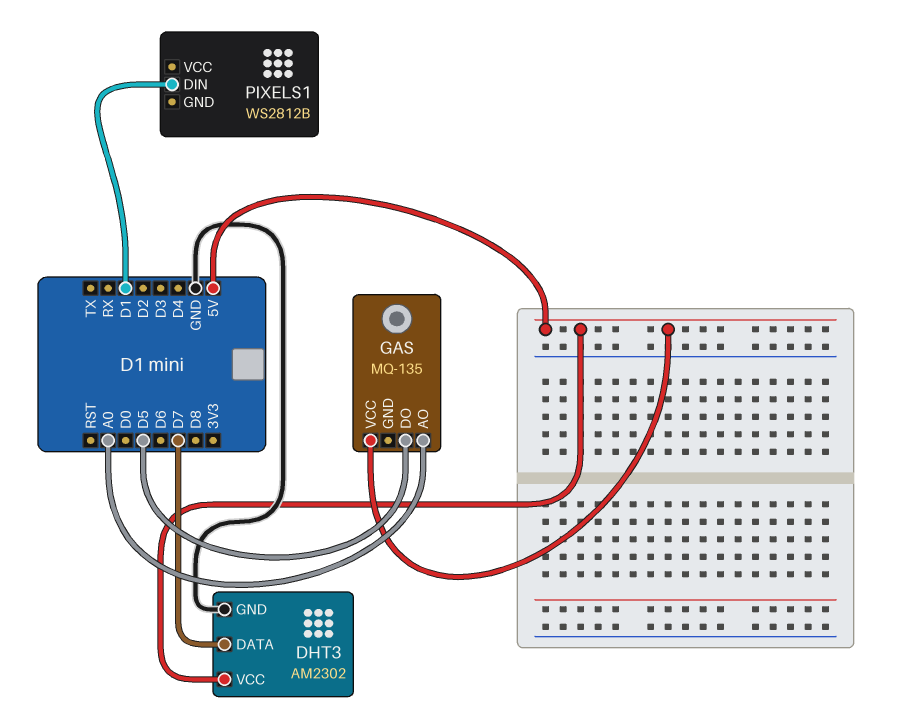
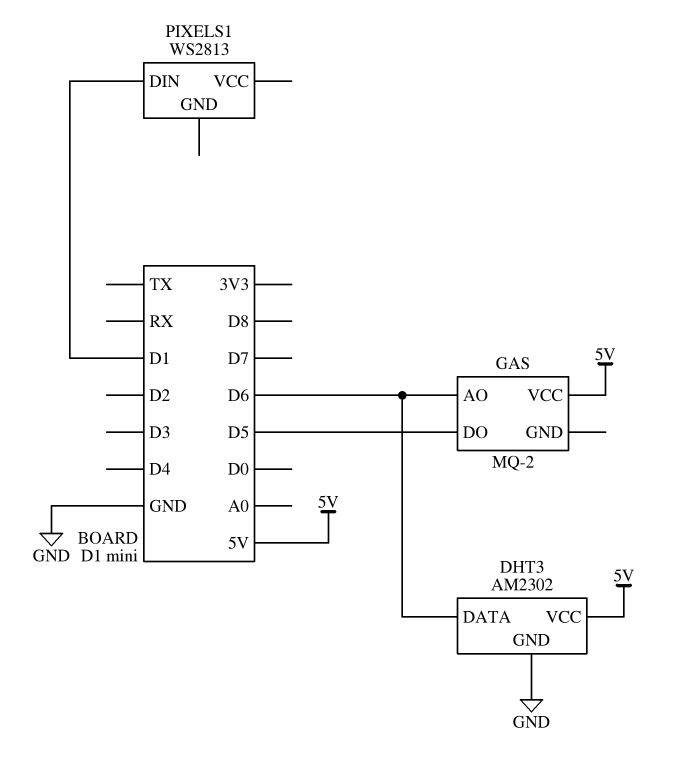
DHT3 pin DATA: D7 -> D6
GAS: MQ-135 -> MQ-2
GAS pin AO: A0 -> D6
PIXELS1: WS2812B -> WS2813

